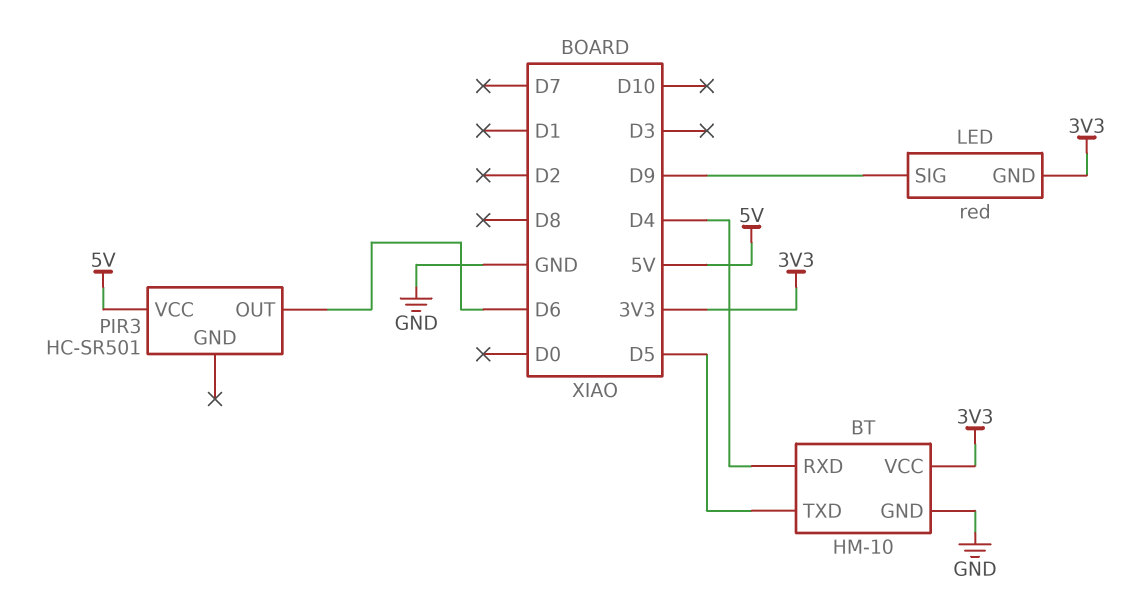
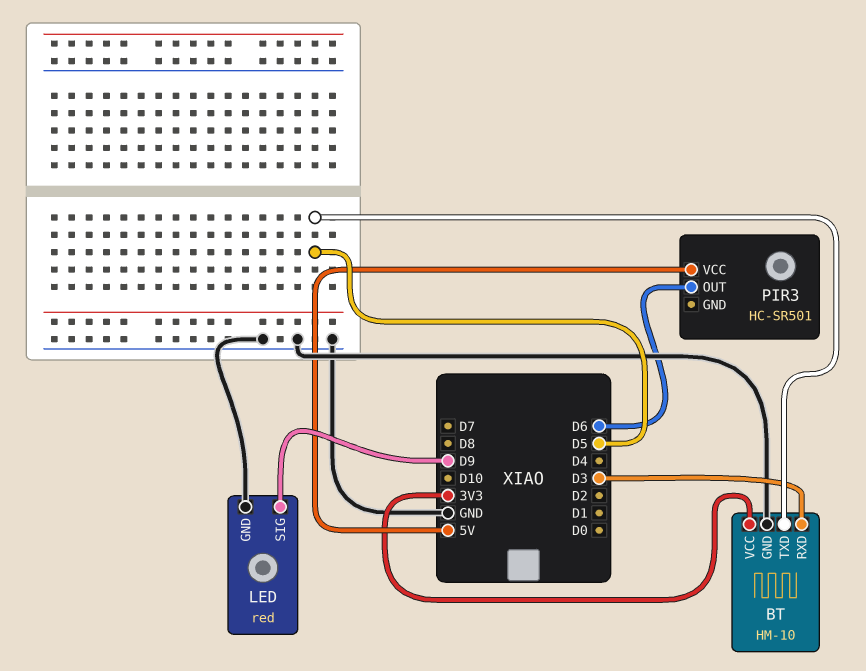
BT pin RXD: D4 -> D3
LED pin GND: 3V3 -> GND

